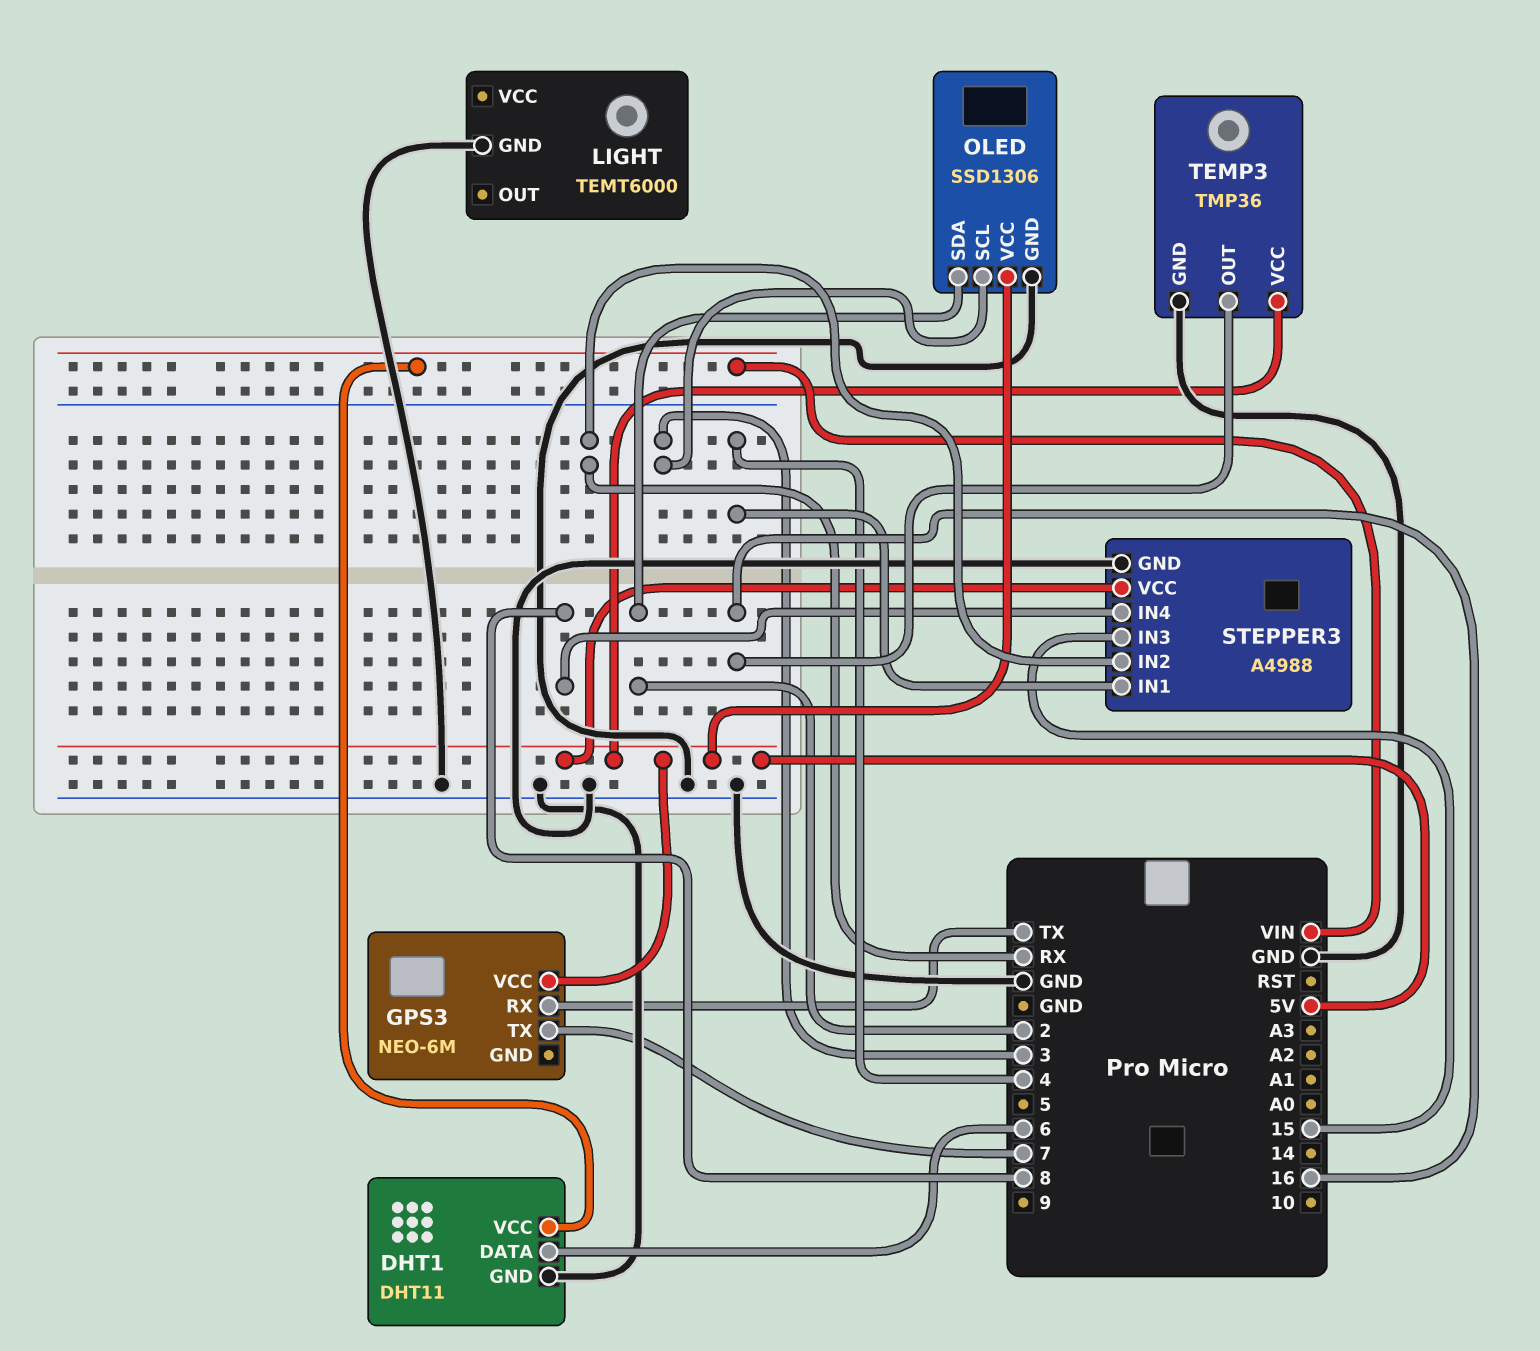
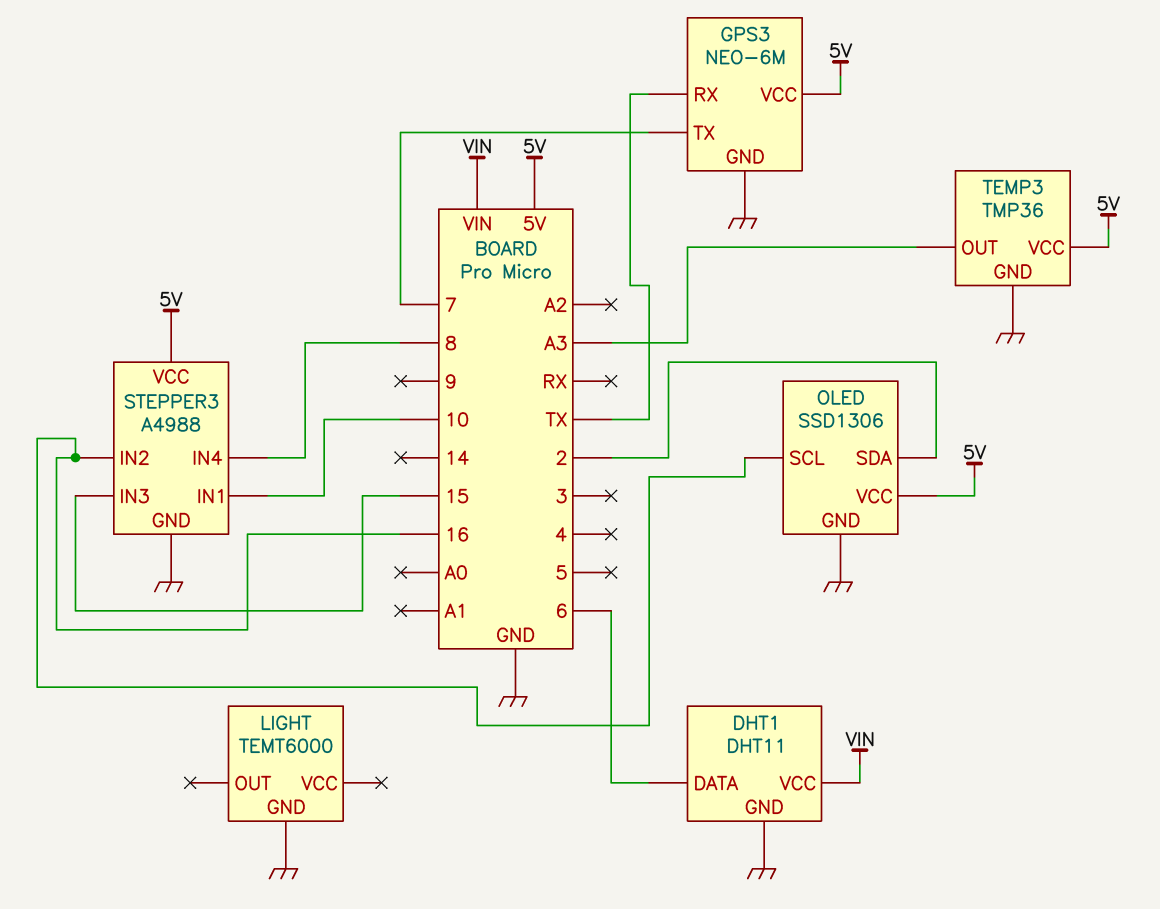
GPS3 pin GND: none -> GND
OLED pin SCL: 3 -> 16
STEPPER3 pin IN1: 4 -> 10
STEPPER3 pin IN2: RX -> 16
TEMP3 pin OUT: 16 -> A3

